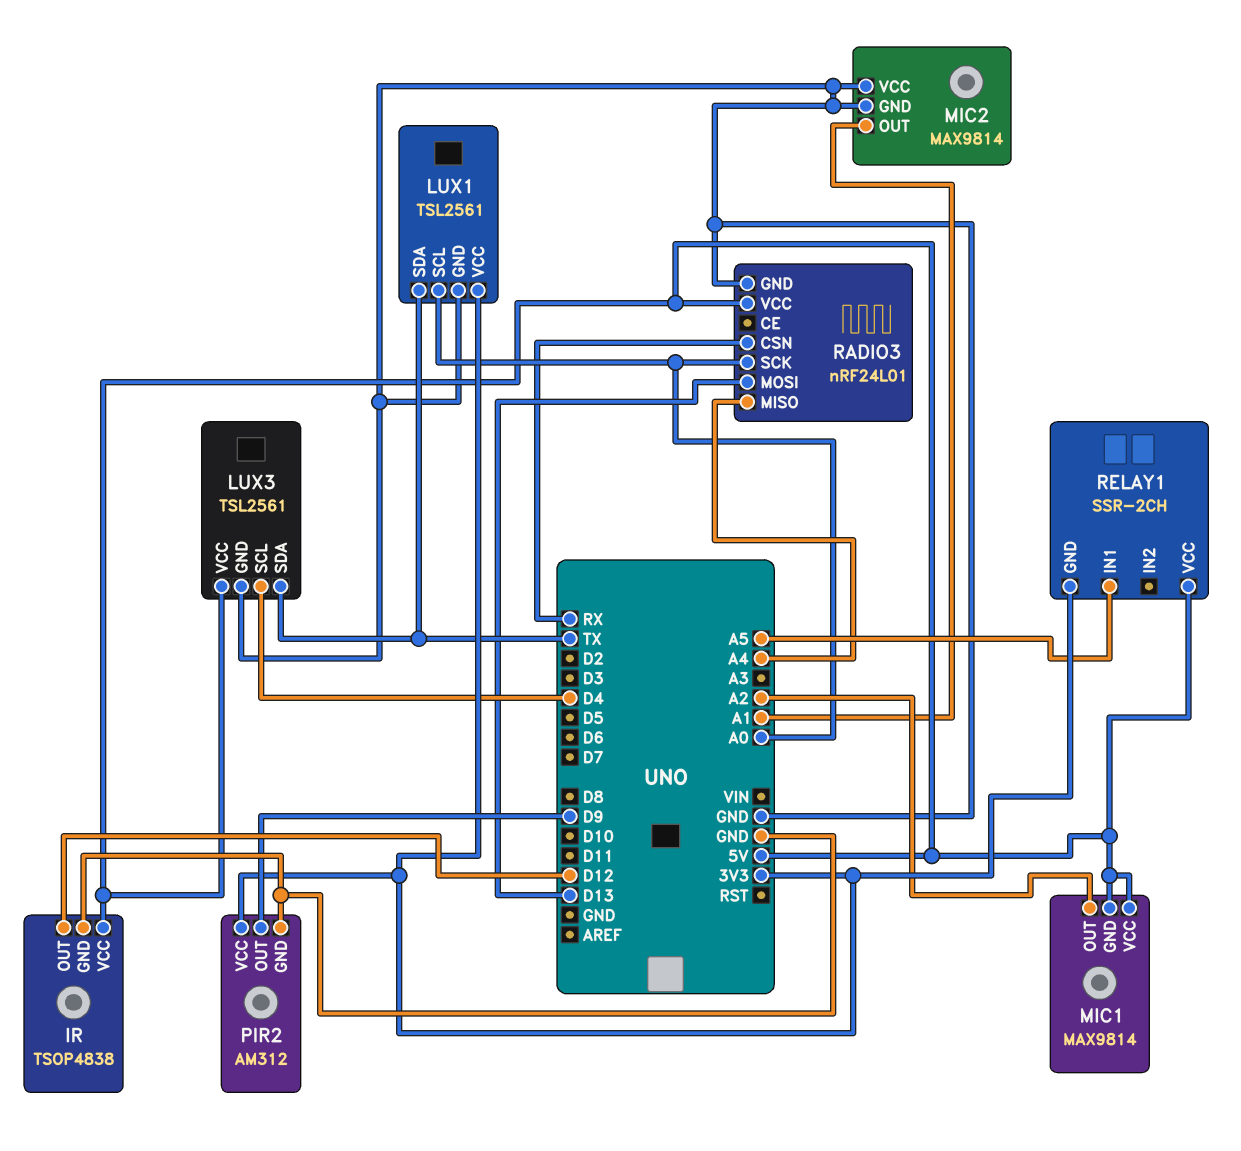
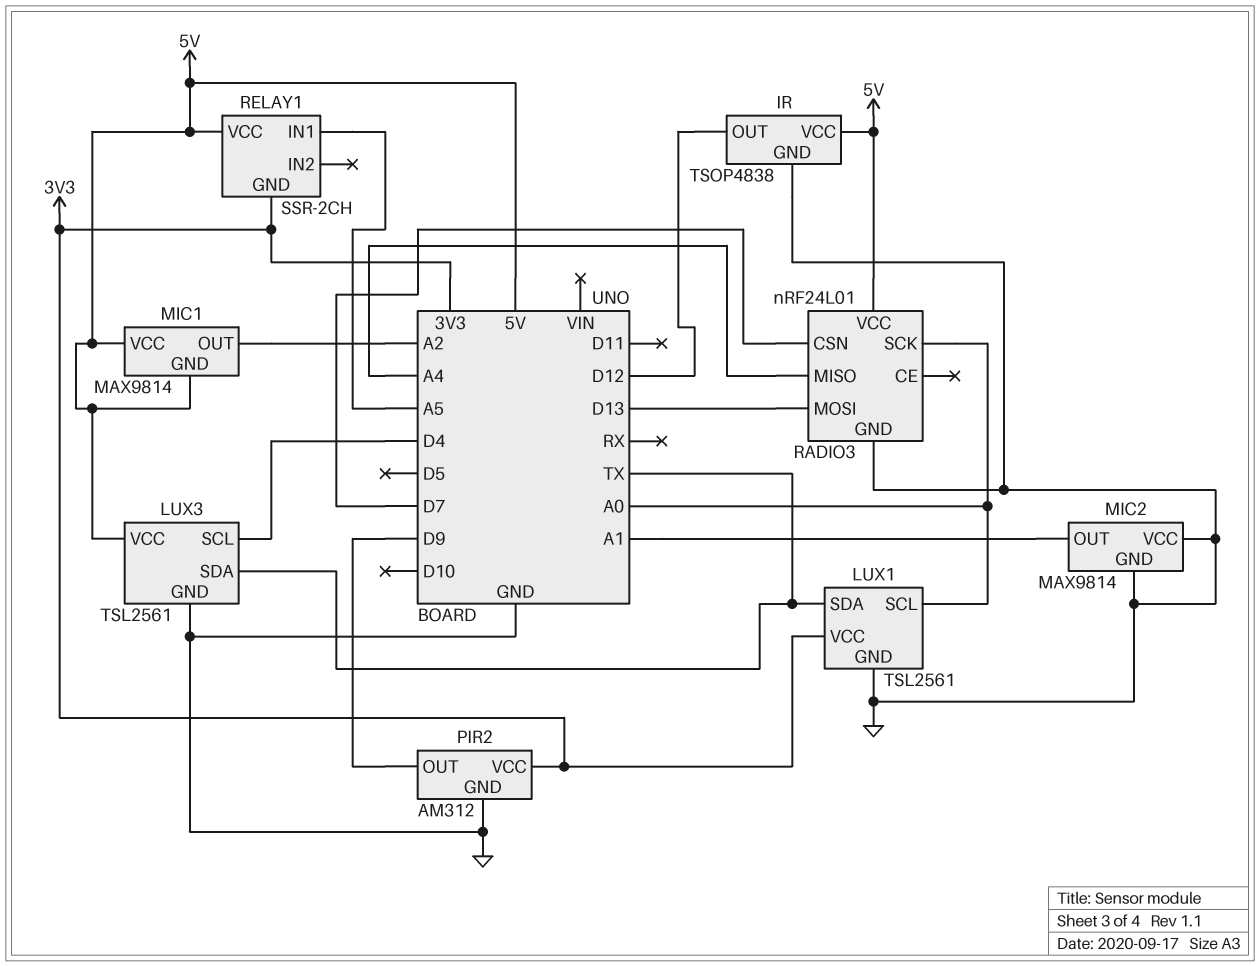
RADIO3 pin CSN: RX -> D7

